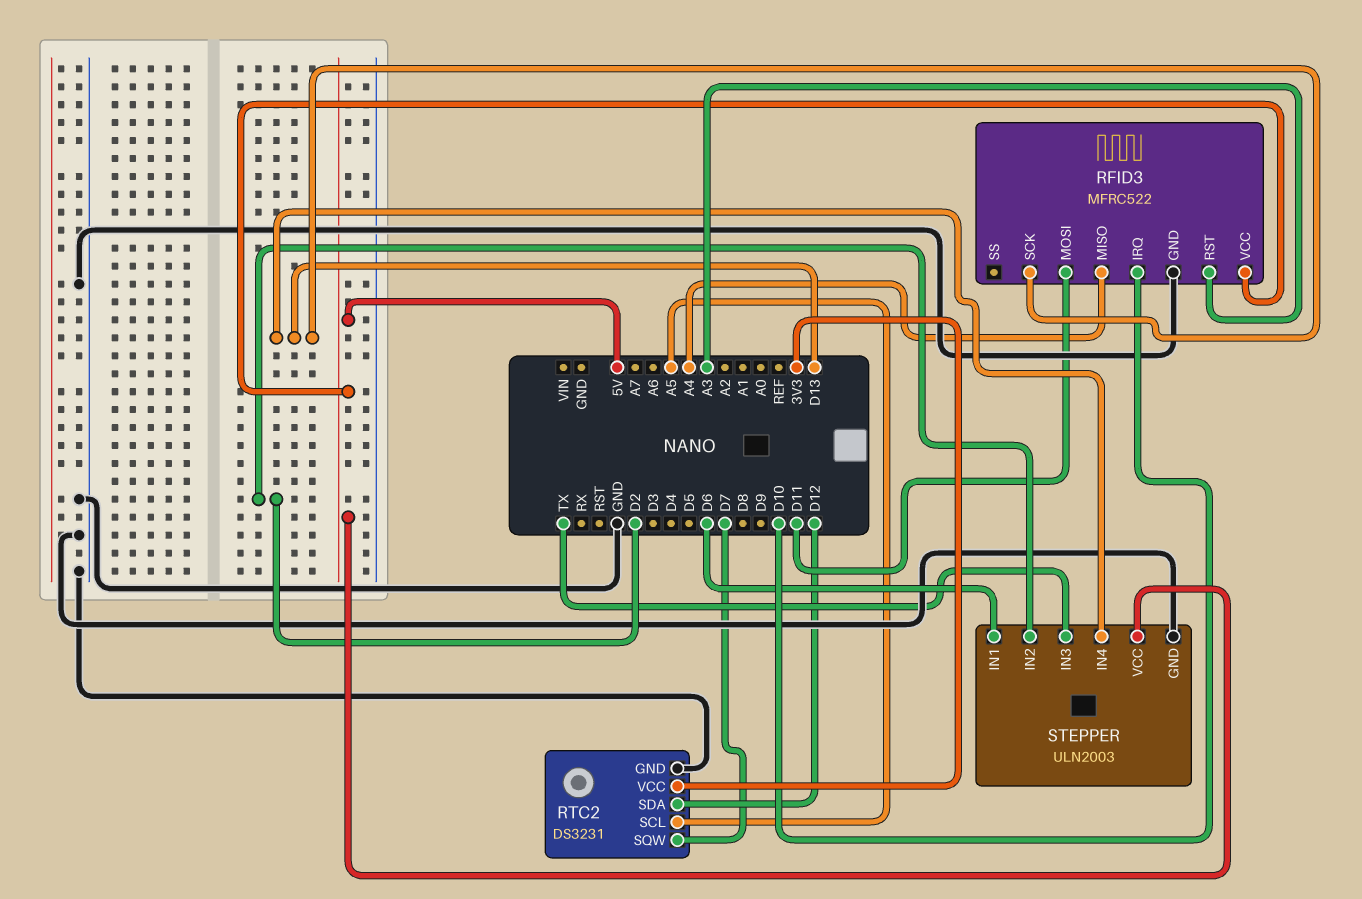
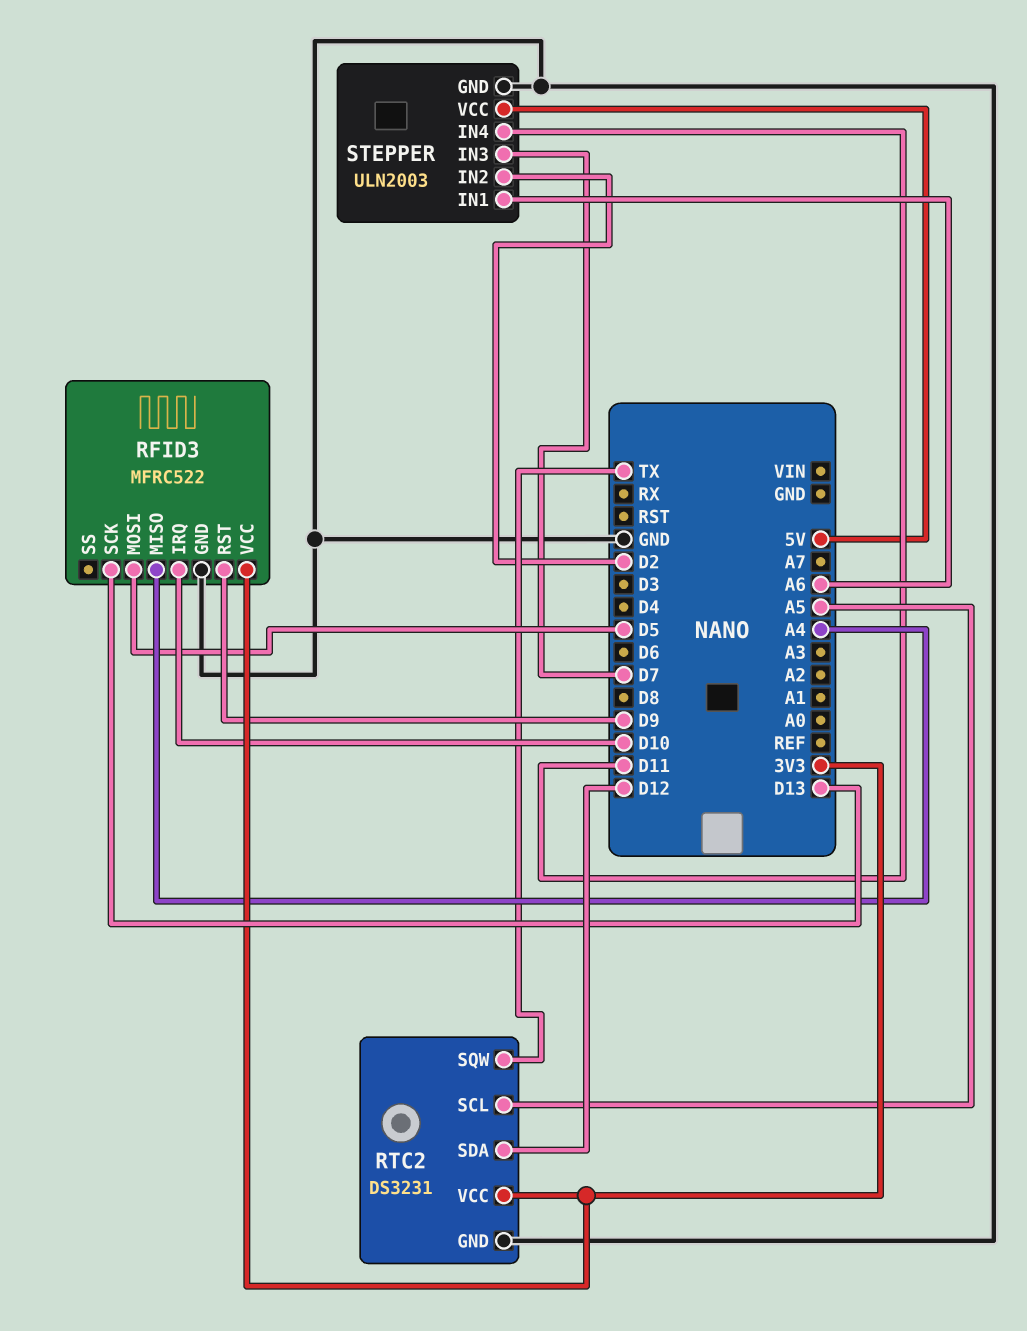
RFID3 pin MOSI: D11 -> D5
RFID3 pin RST: A3 -> D9
RFID3 pin VCC: 5V -> 3V3
RTC2 pin SQW: D7 -> TX
STEPPER pin IN1: D6 -> A6
STEPPER pin IN3: TX -> D7
STEPPER pin IN4: D13 -> D11

